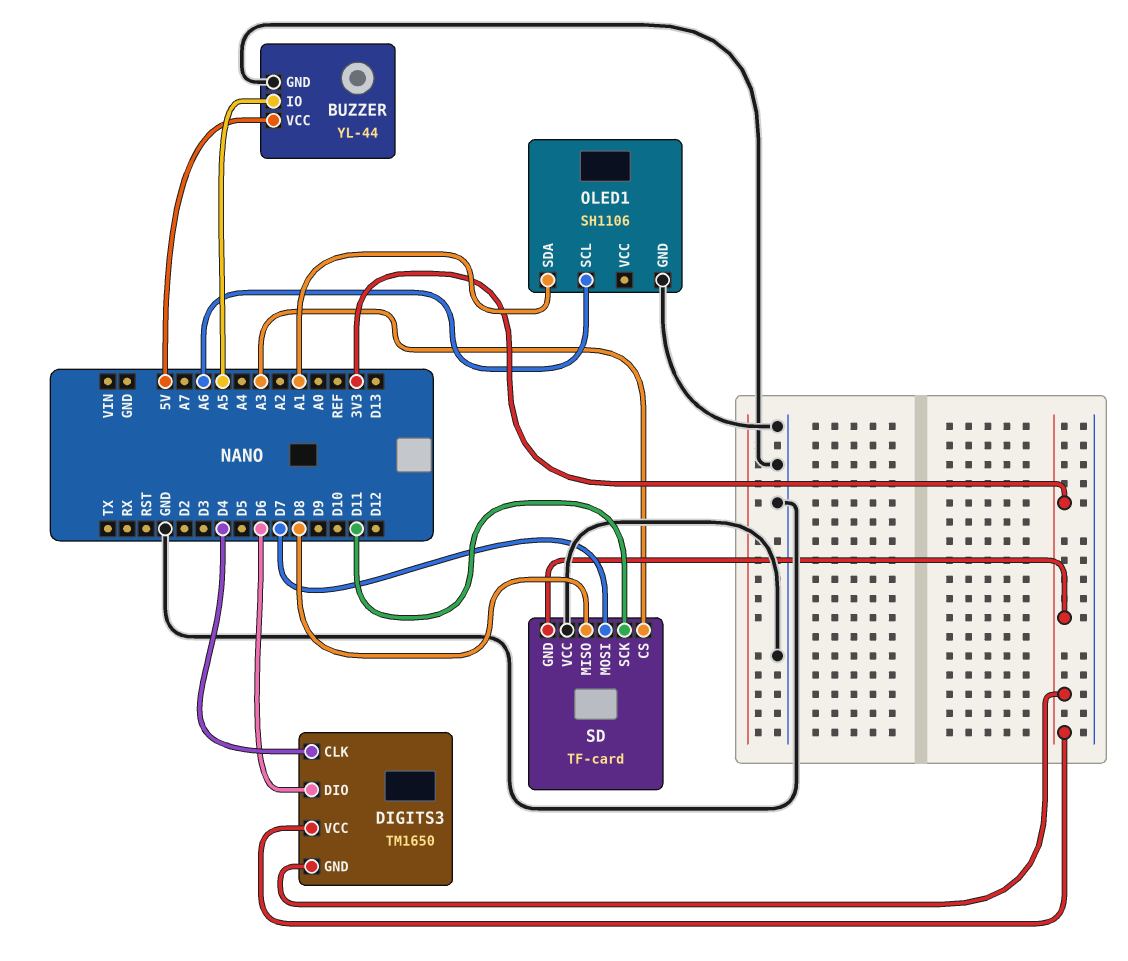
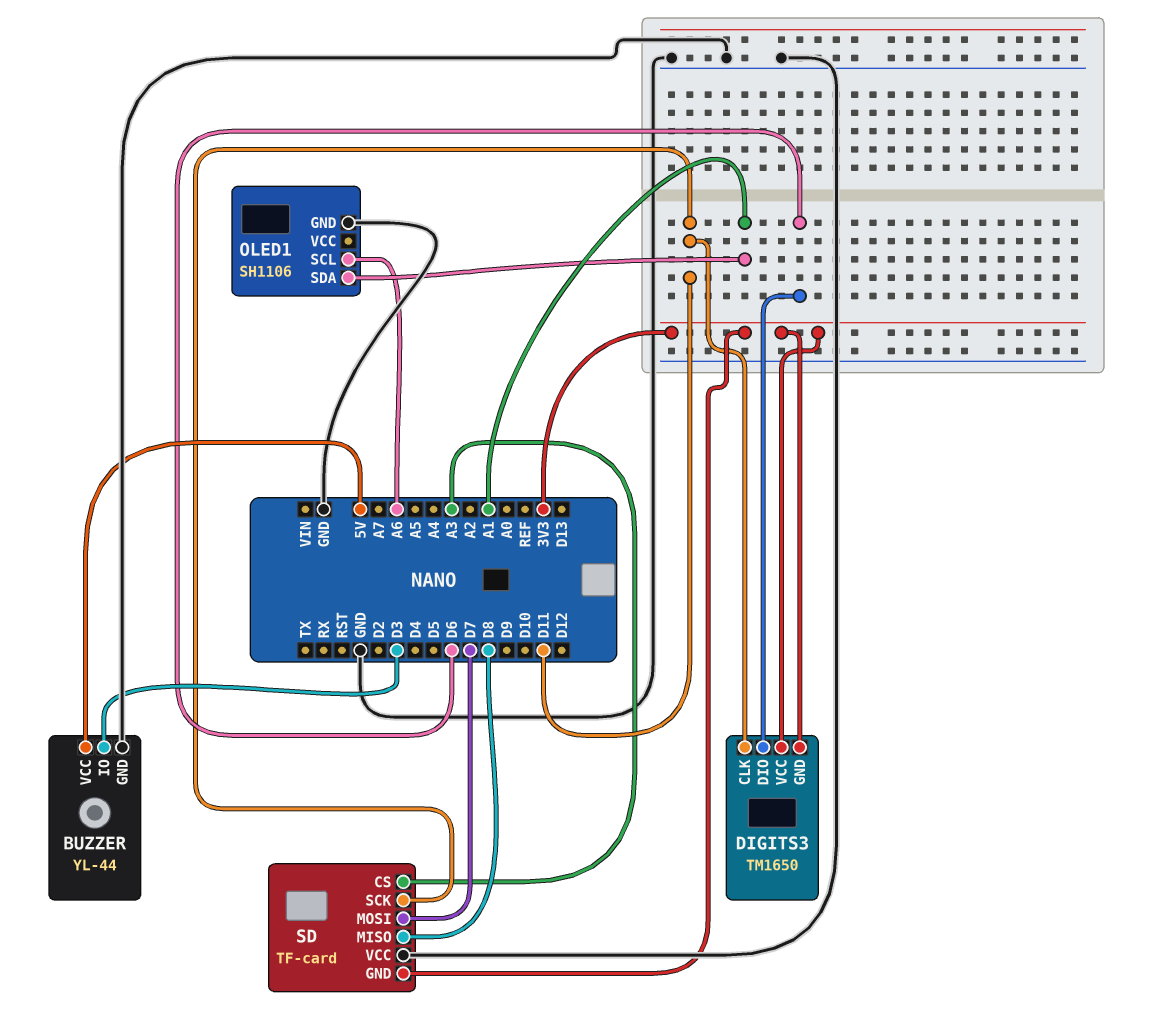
BUZZER pin IO: A5 -> D3
DIGITS3 pin CLK: D4 -> D11

